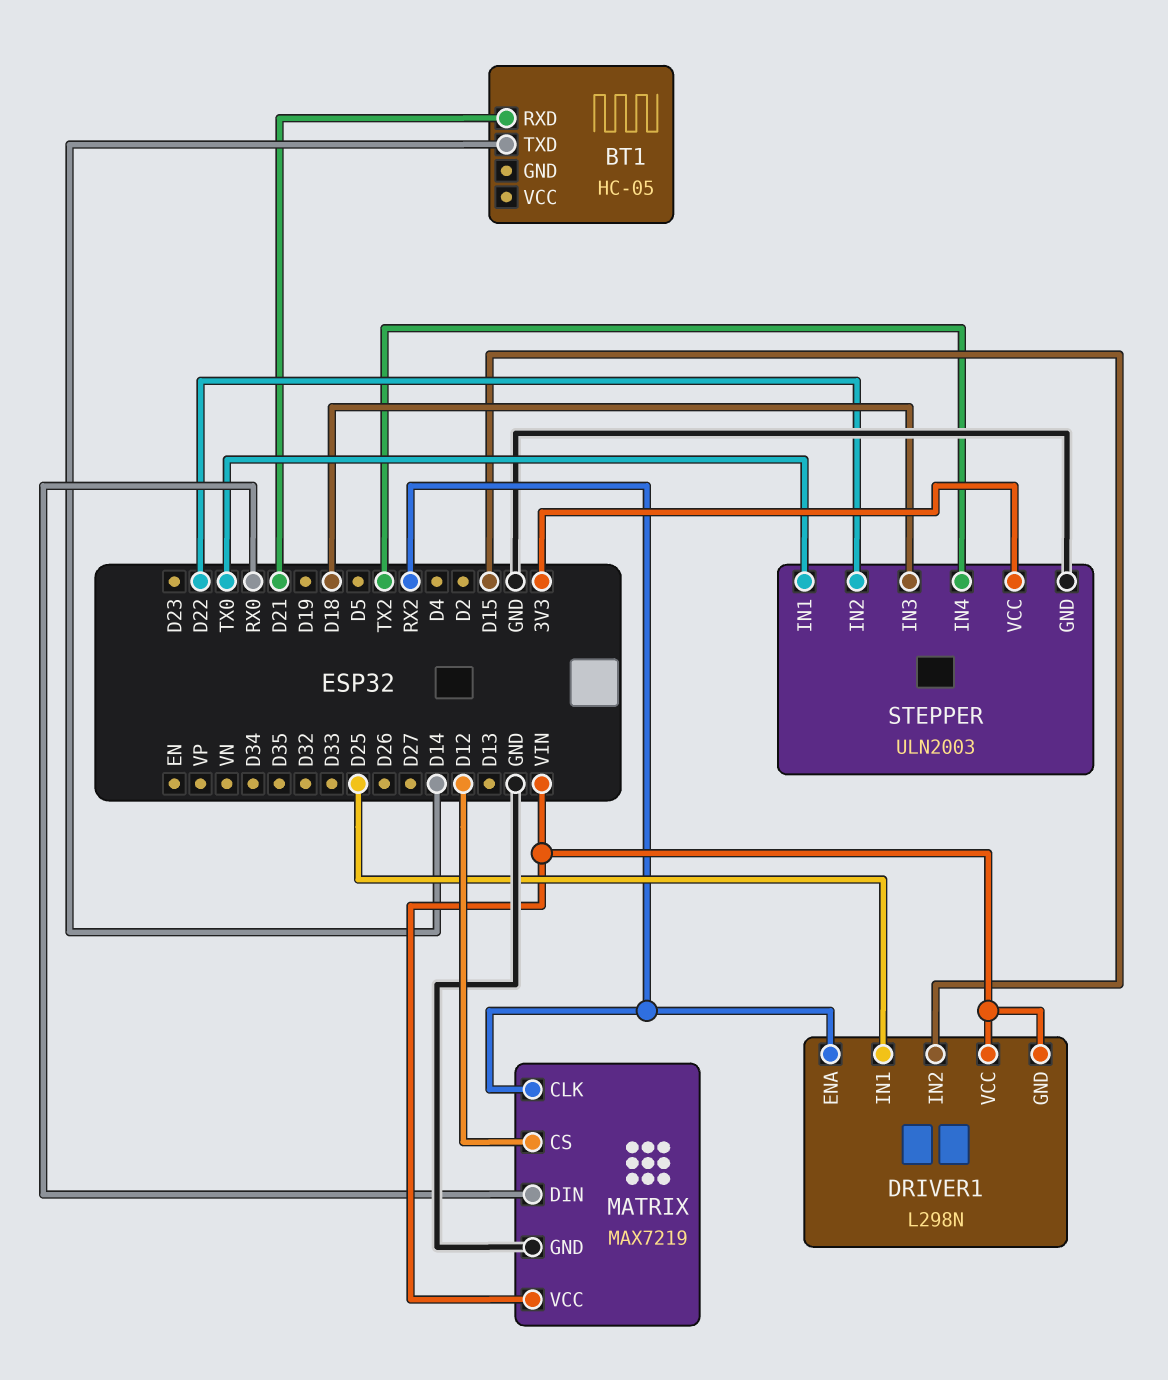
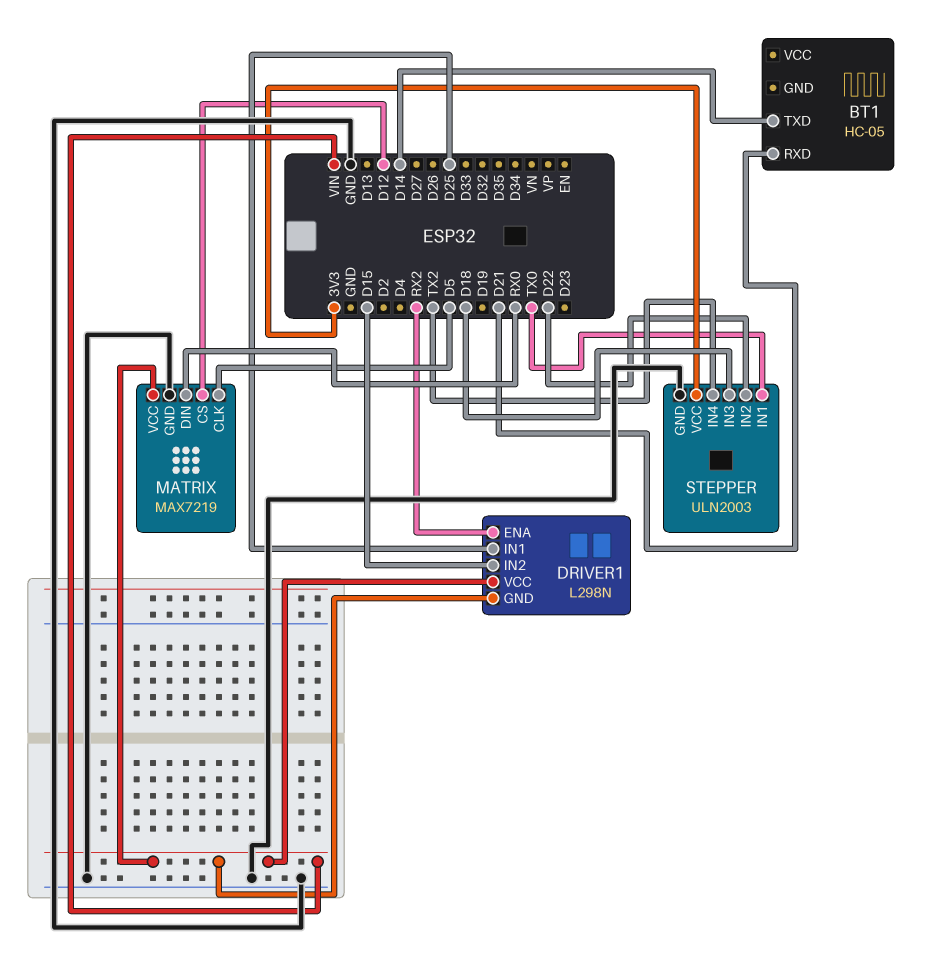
MATRIX pin CLK: RX2 -> D5

